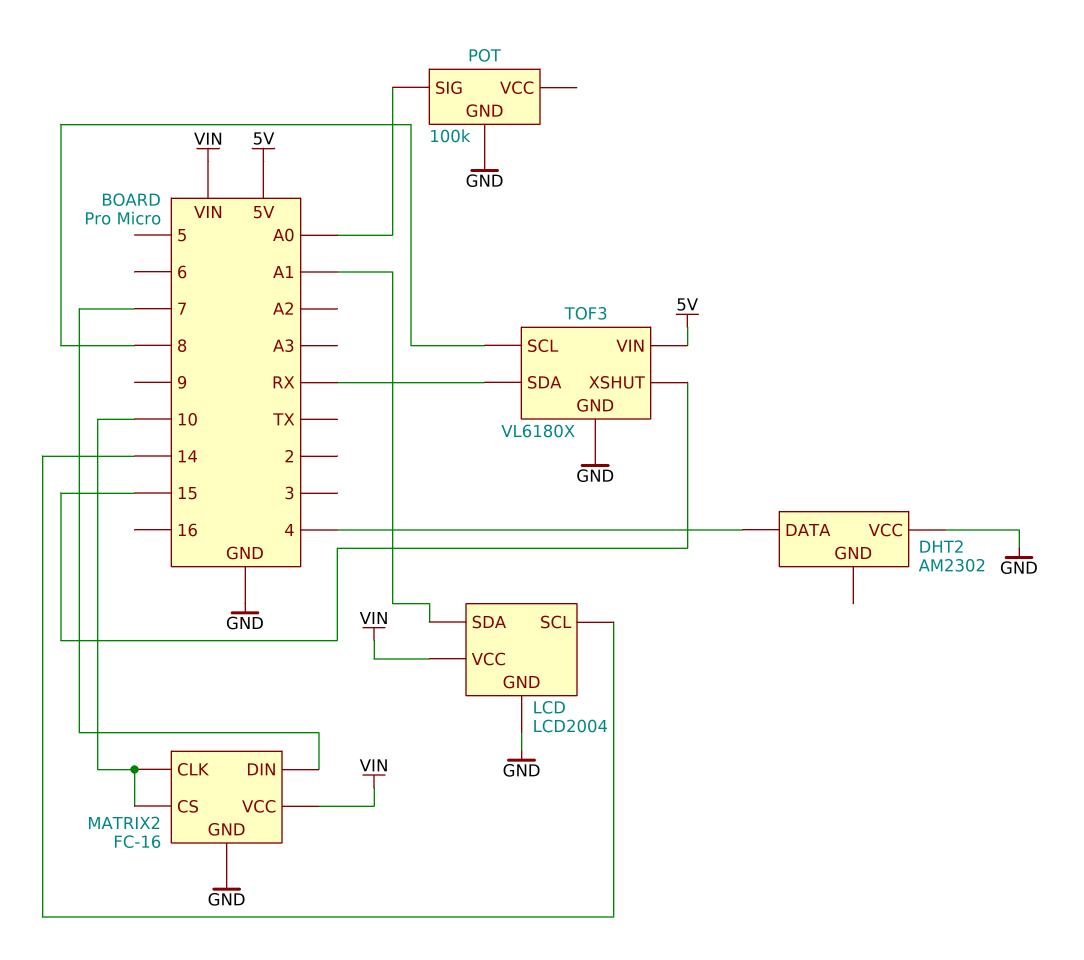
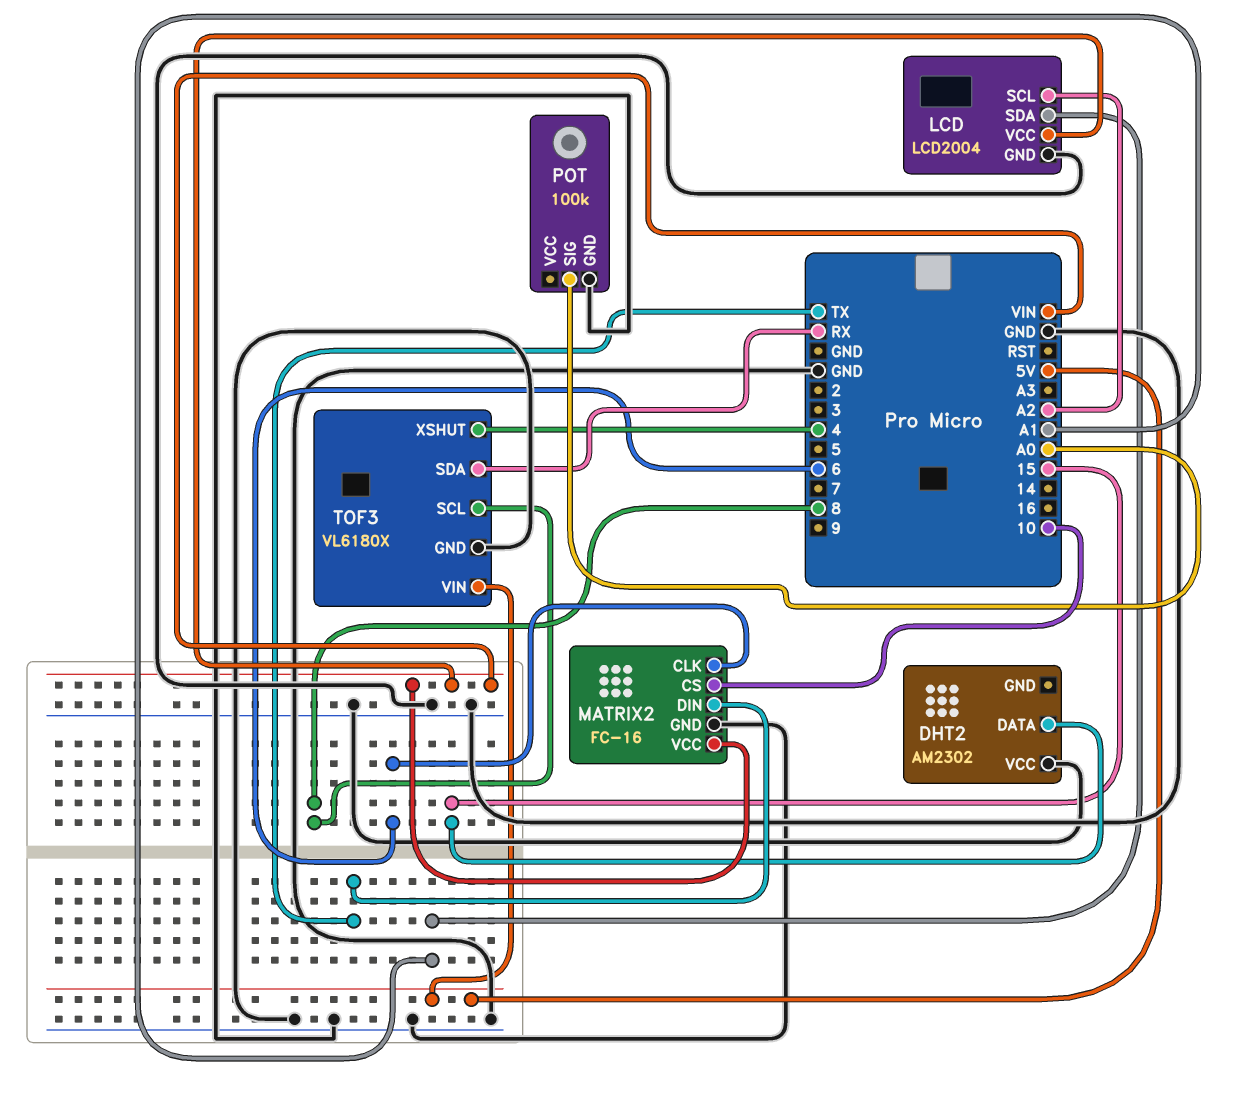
DHT2 pin DATA: 4 -> 15
LCD pin SCL: 14 -> A2
MATRIX2 pin CLK: 10 -> 6
MATRIX2 pin DIN: 7 -> TX
TOF3 pin XSHUT: 15 -> 4

